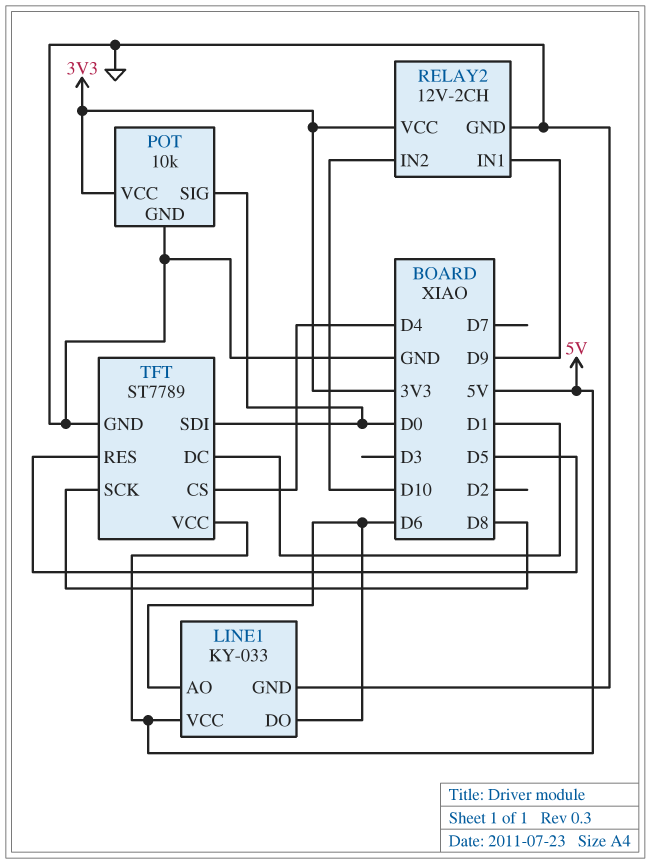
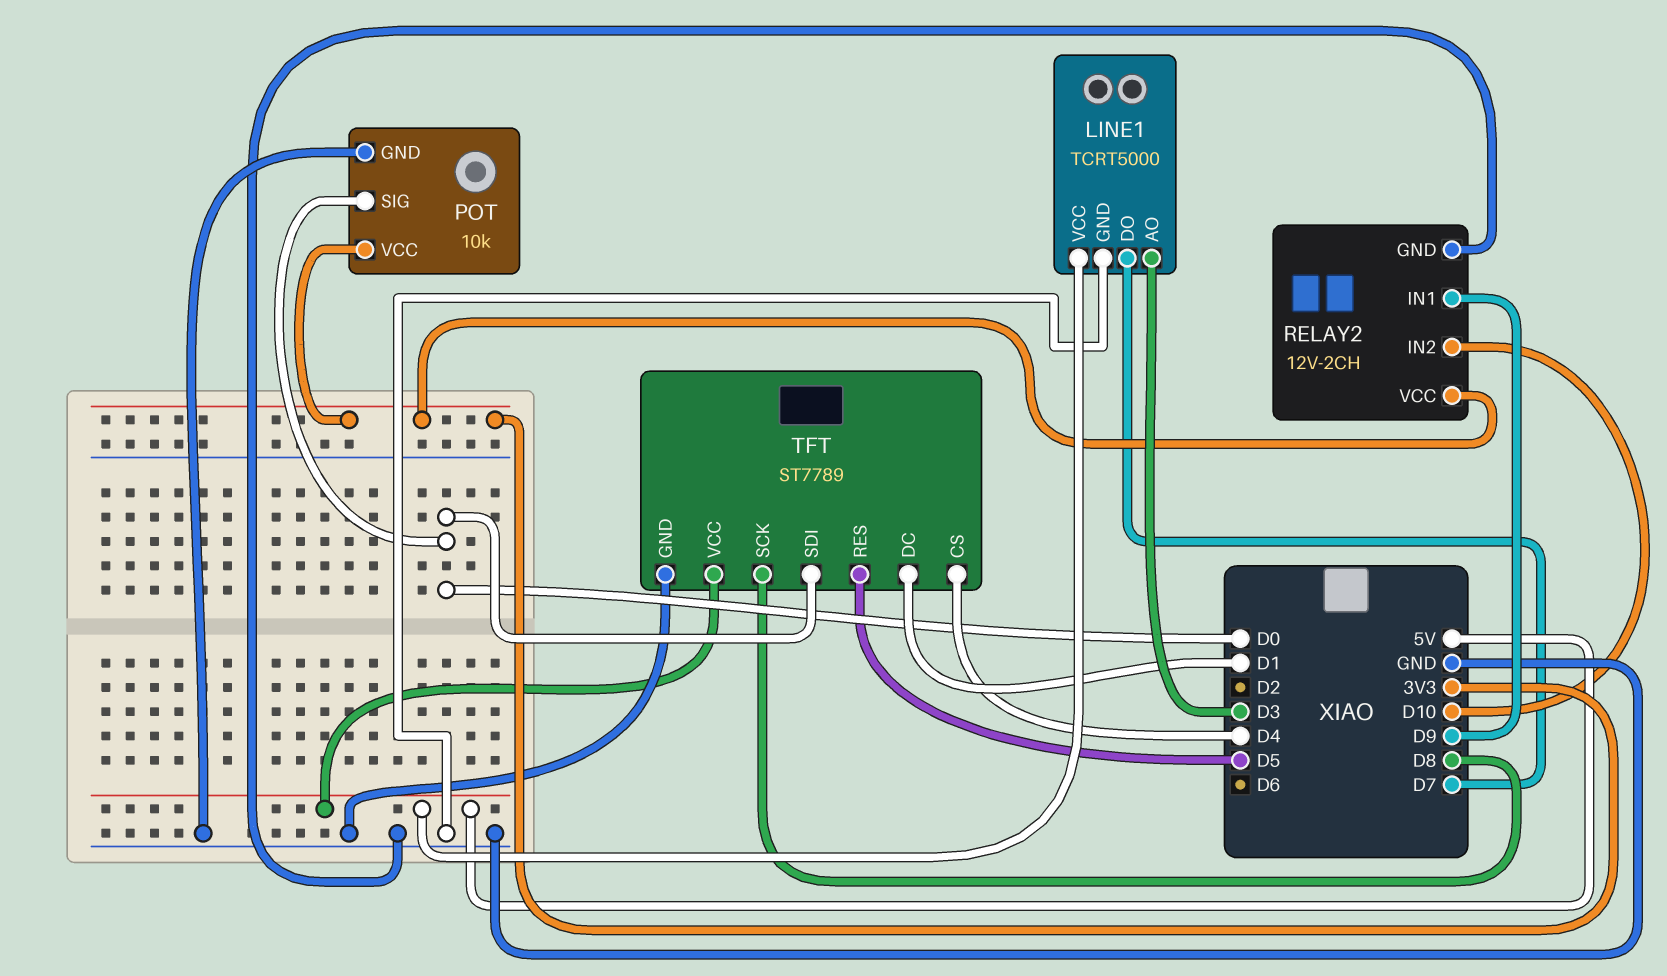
LINE1: KY-033 -> TCRT5000
LINE1 pin AO: D6 -> D3
LINE1 pin DO: D6 -> D7

